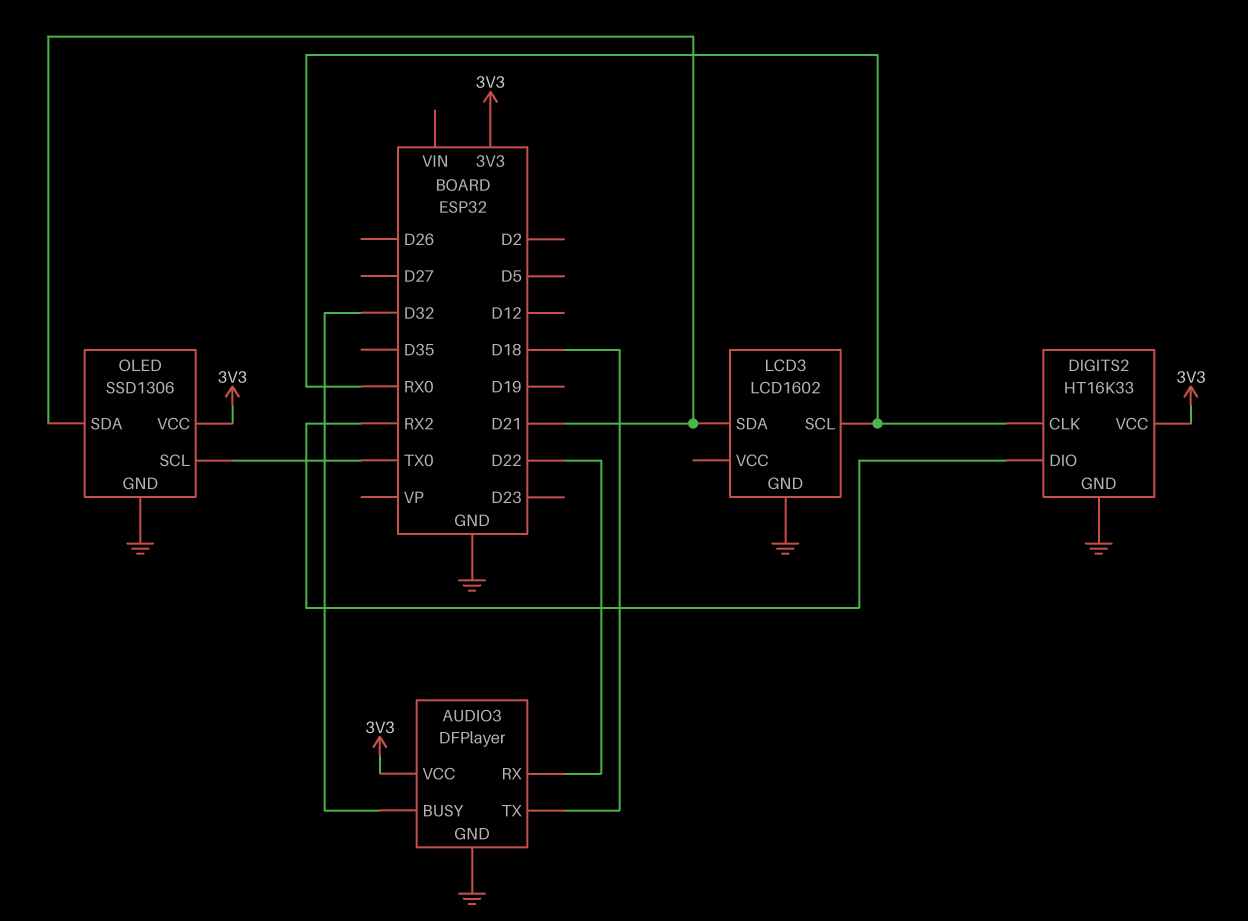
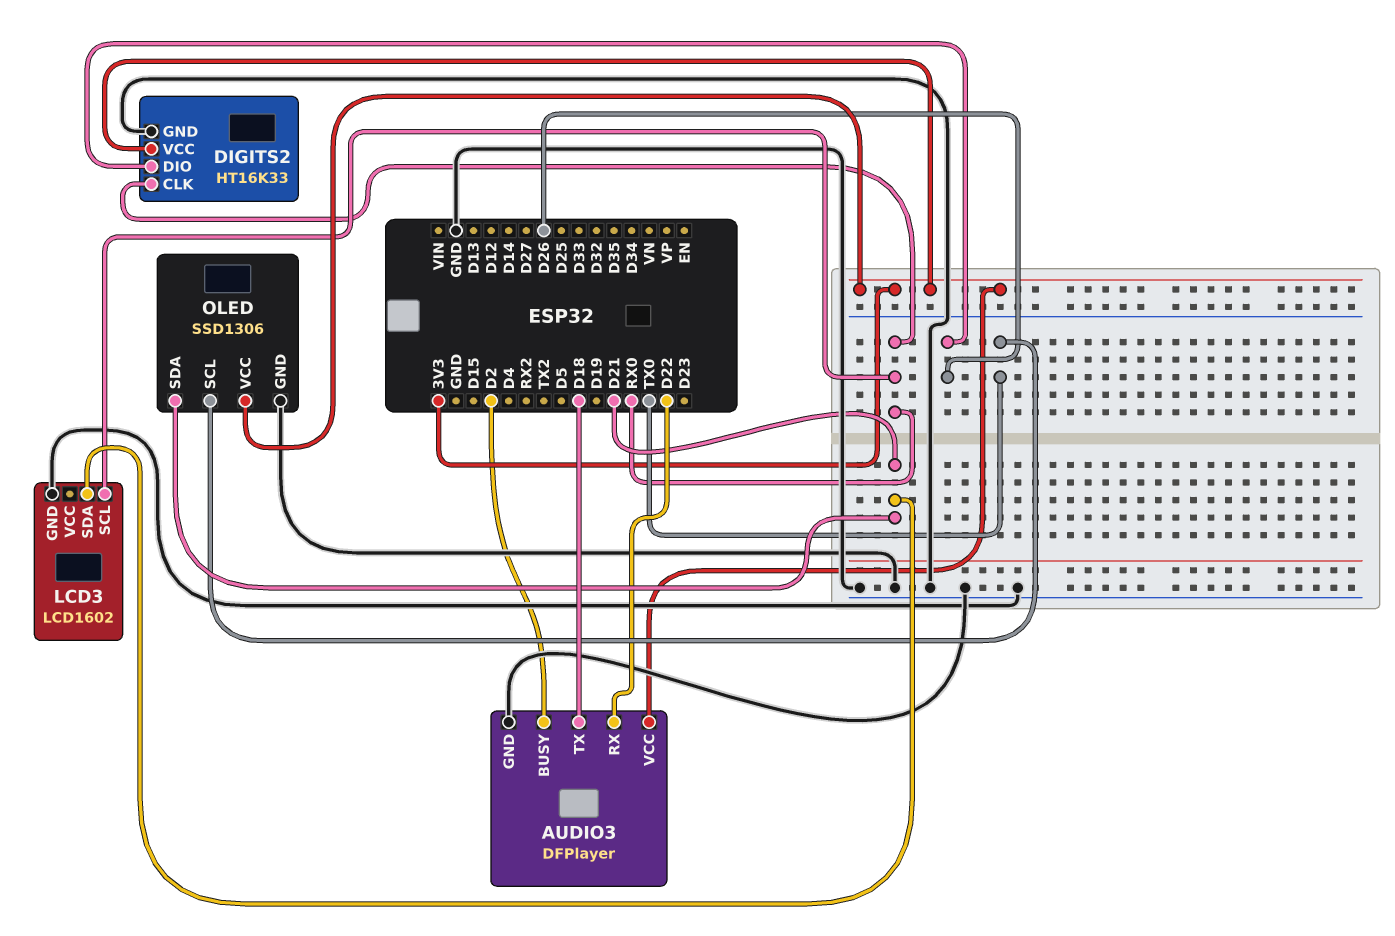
AUDIO3 pin BUSY: D32 -> D2
DIGITS2 pin DIO: RX2 -> D26

